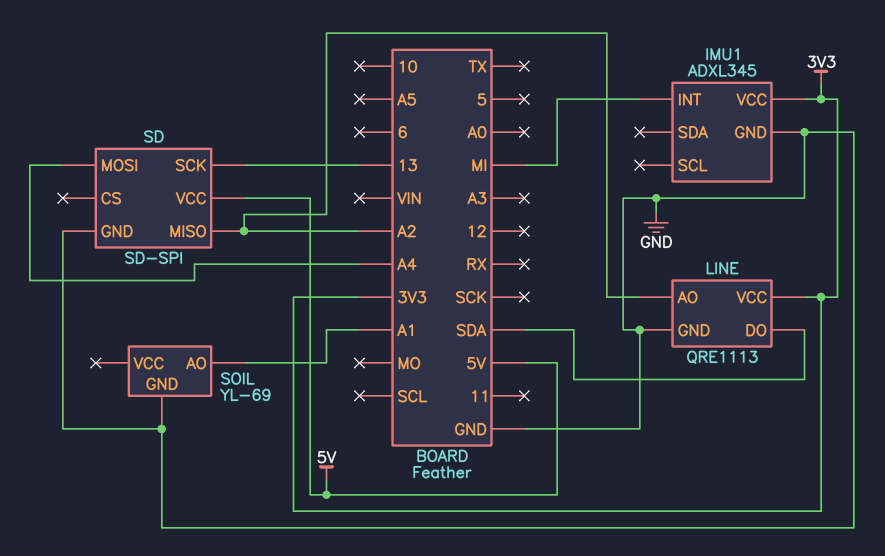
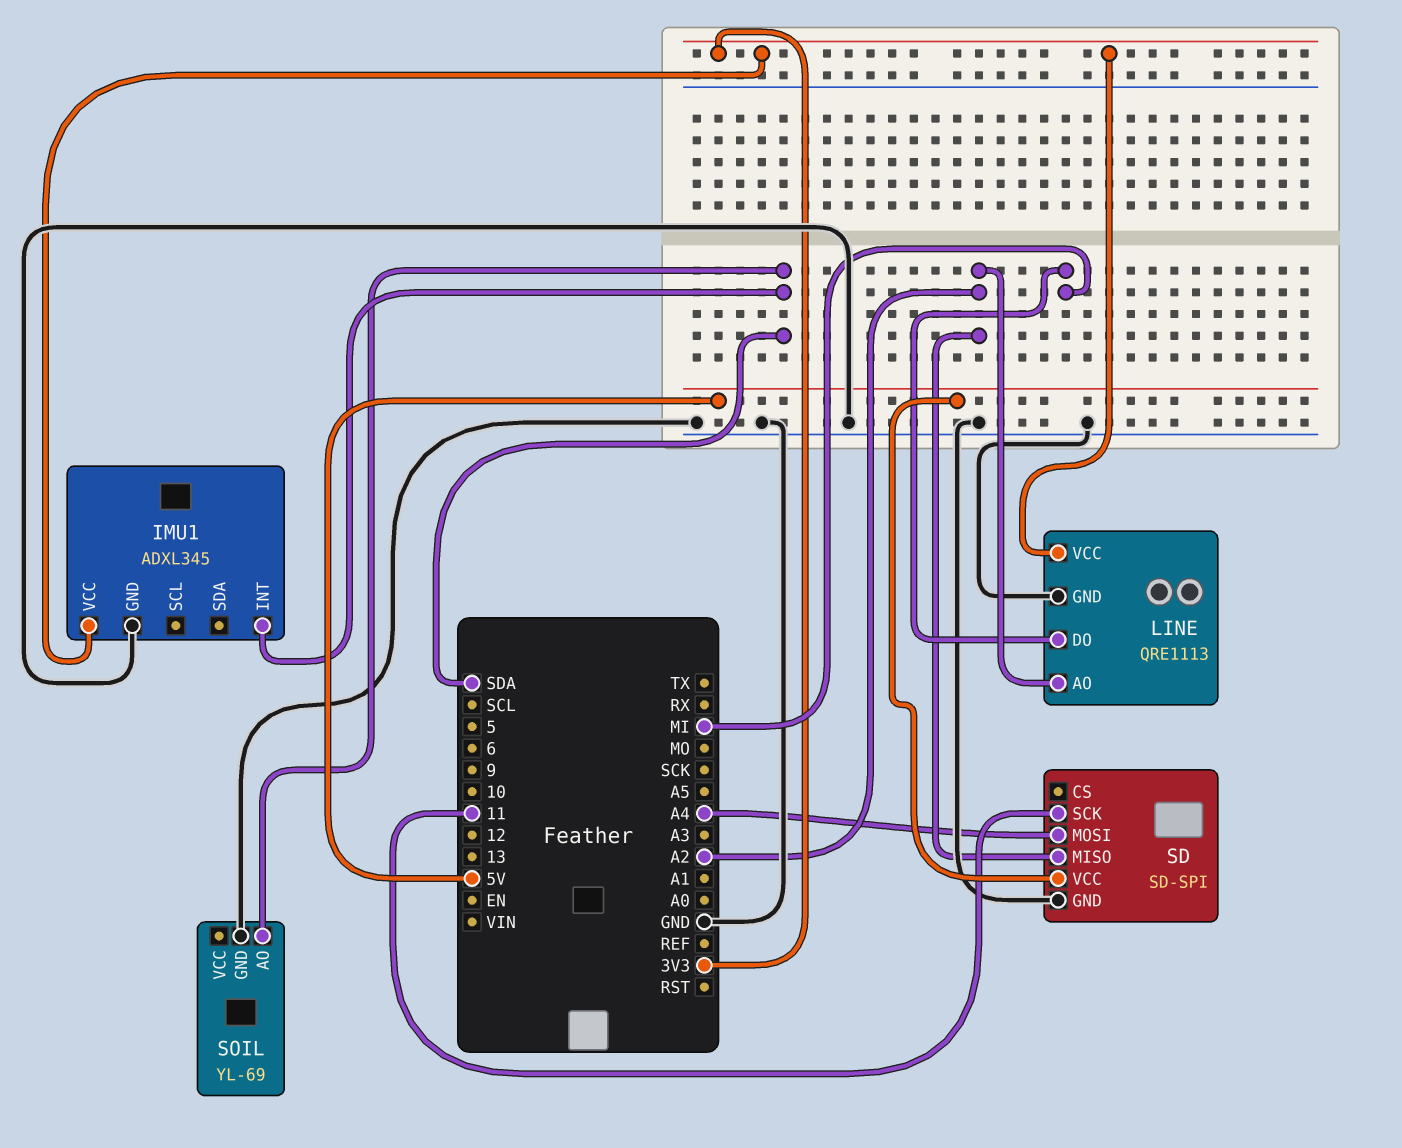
IMU1 pin INT: MI -> SDA
LINE pin DO: SDA -> MI
SD pin SCK: 13 -> 11
SOIL pin AO: A1 -> SDA

